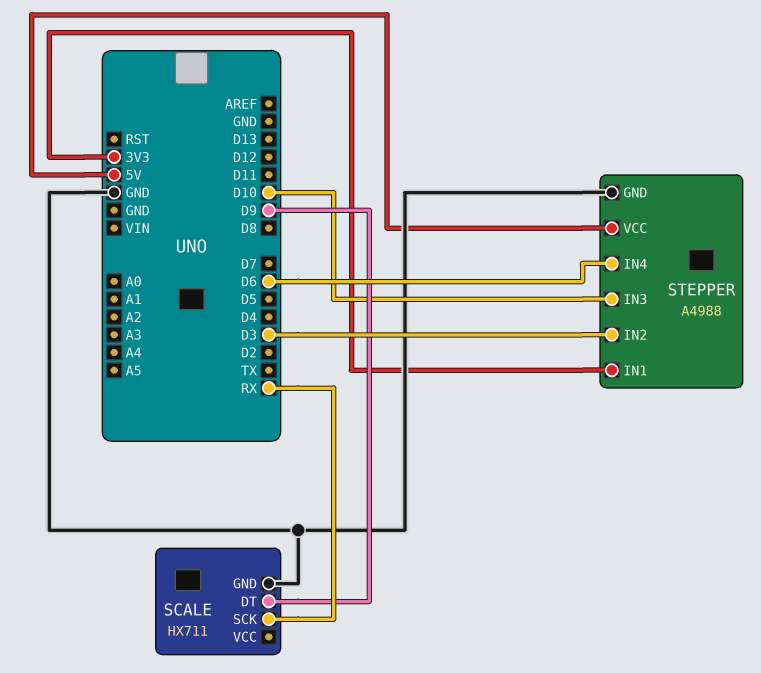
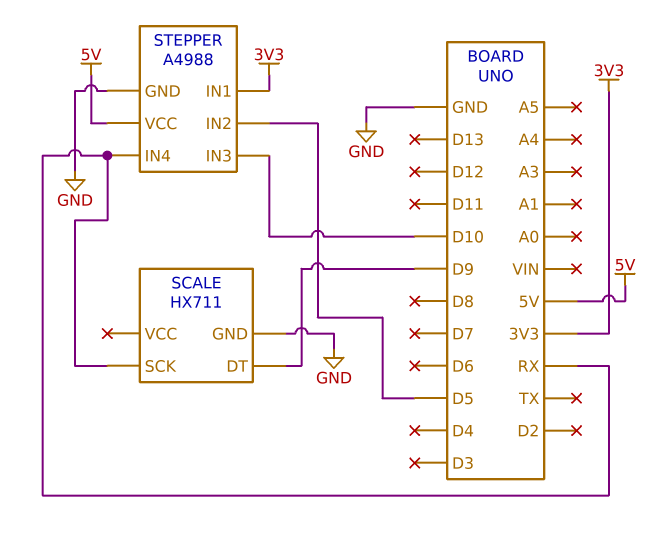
STEPPER pin IN2: D3 -> D5
STEPPER pin IN4: D6 -> RX

